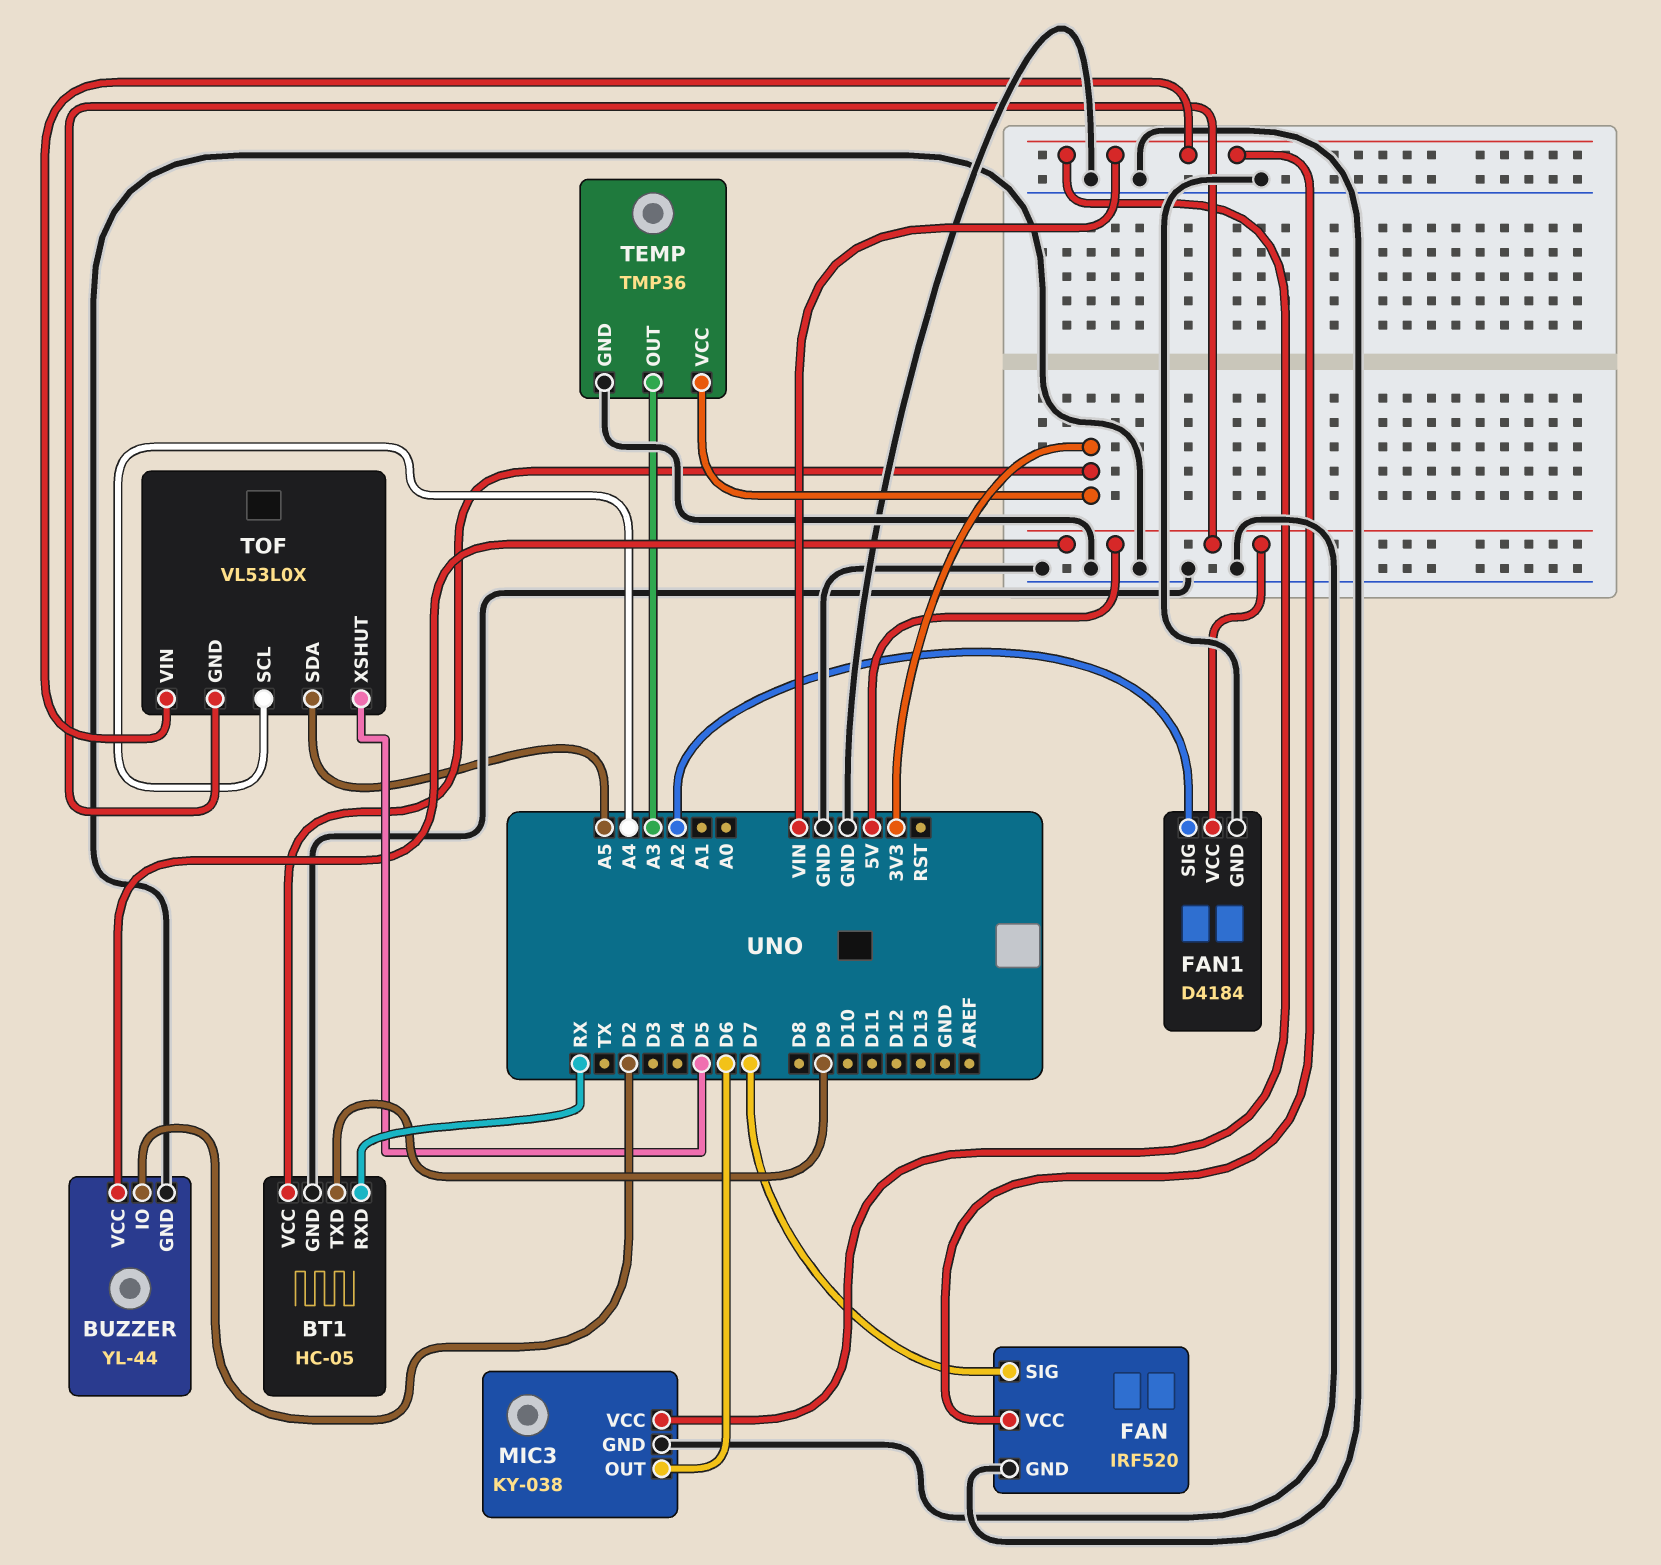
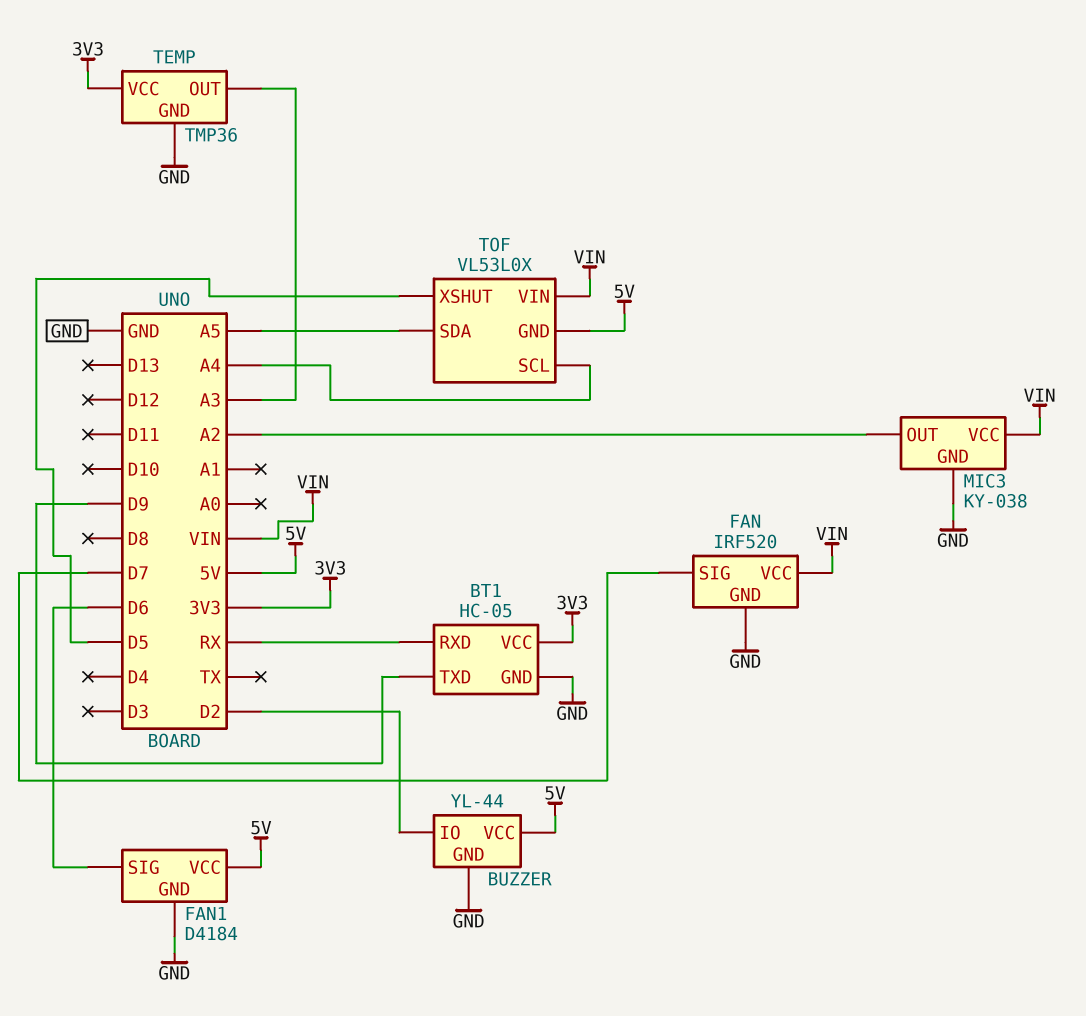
FAN1 pin SIG: A2 -> D6
MIC3 pin OUT: D6 -> A2

